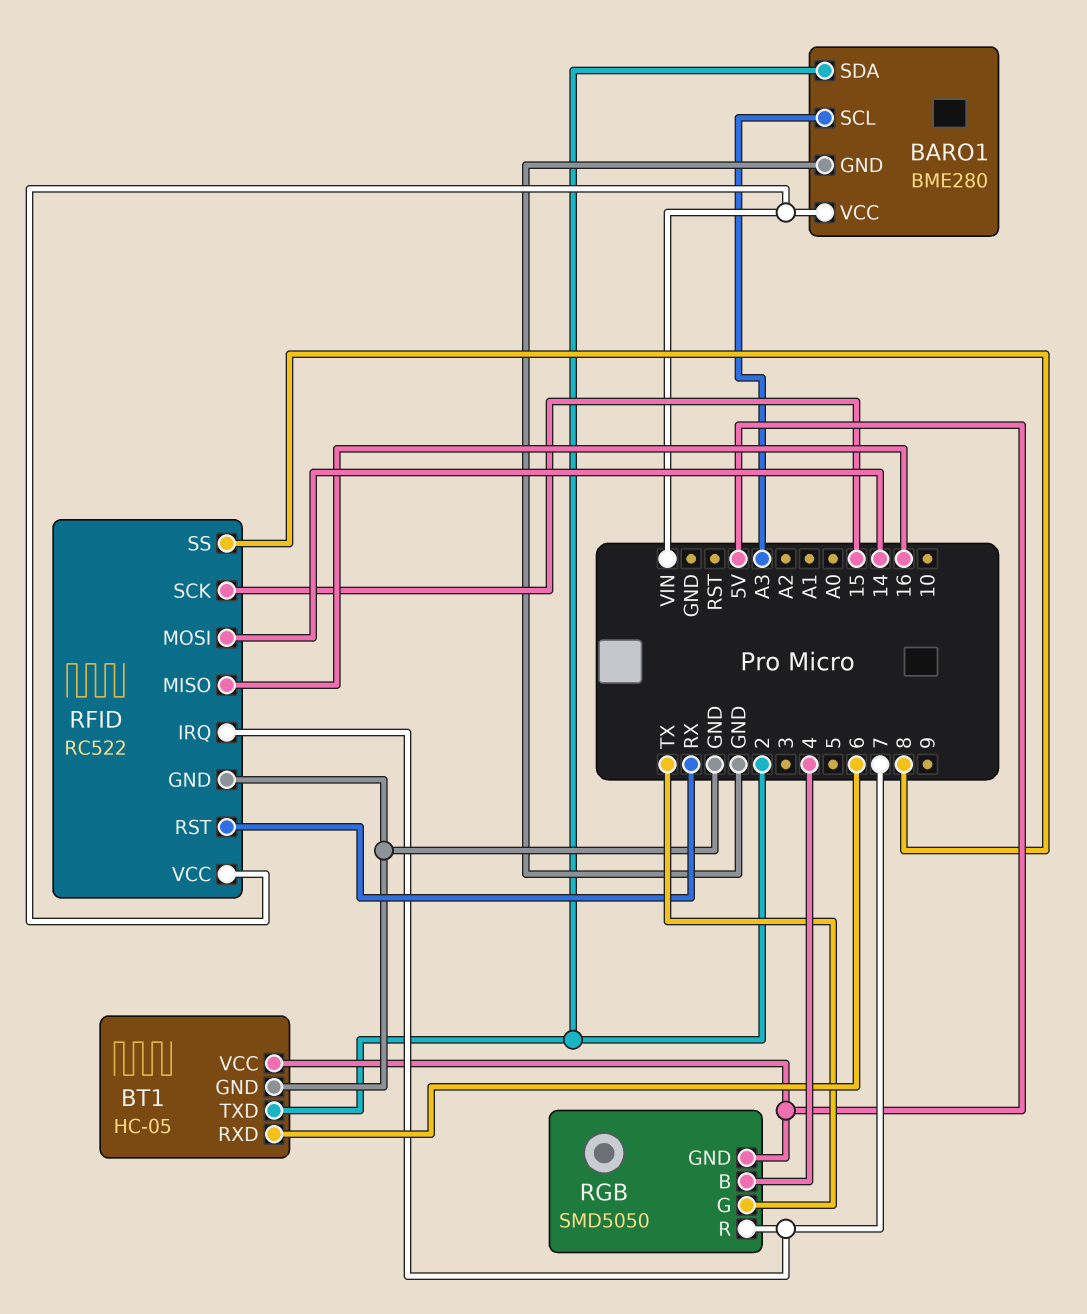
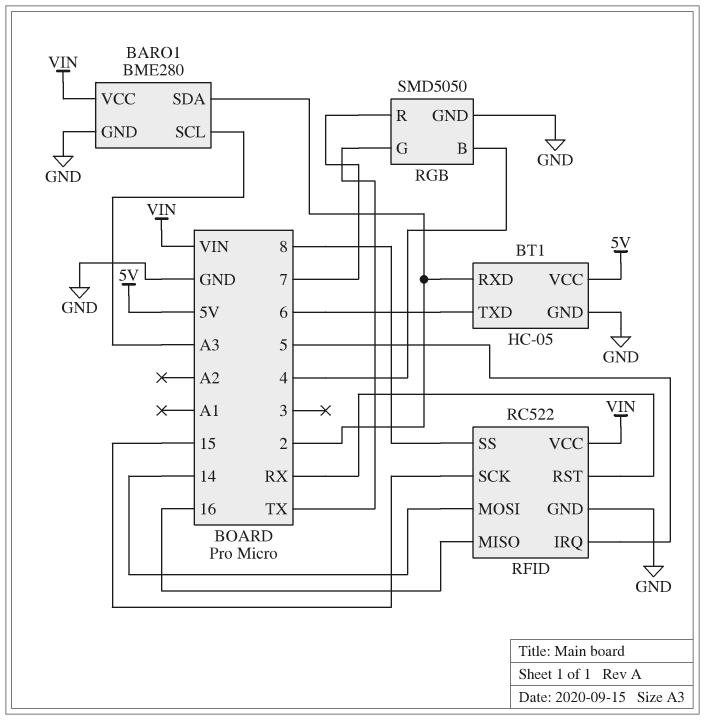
BT1 pin RXD: 6 -> 2
BT1 pin TXD: 2 -> 6
RFID pin IRQ: 7 -> 5
RGB pin GND: 5V -> GND

